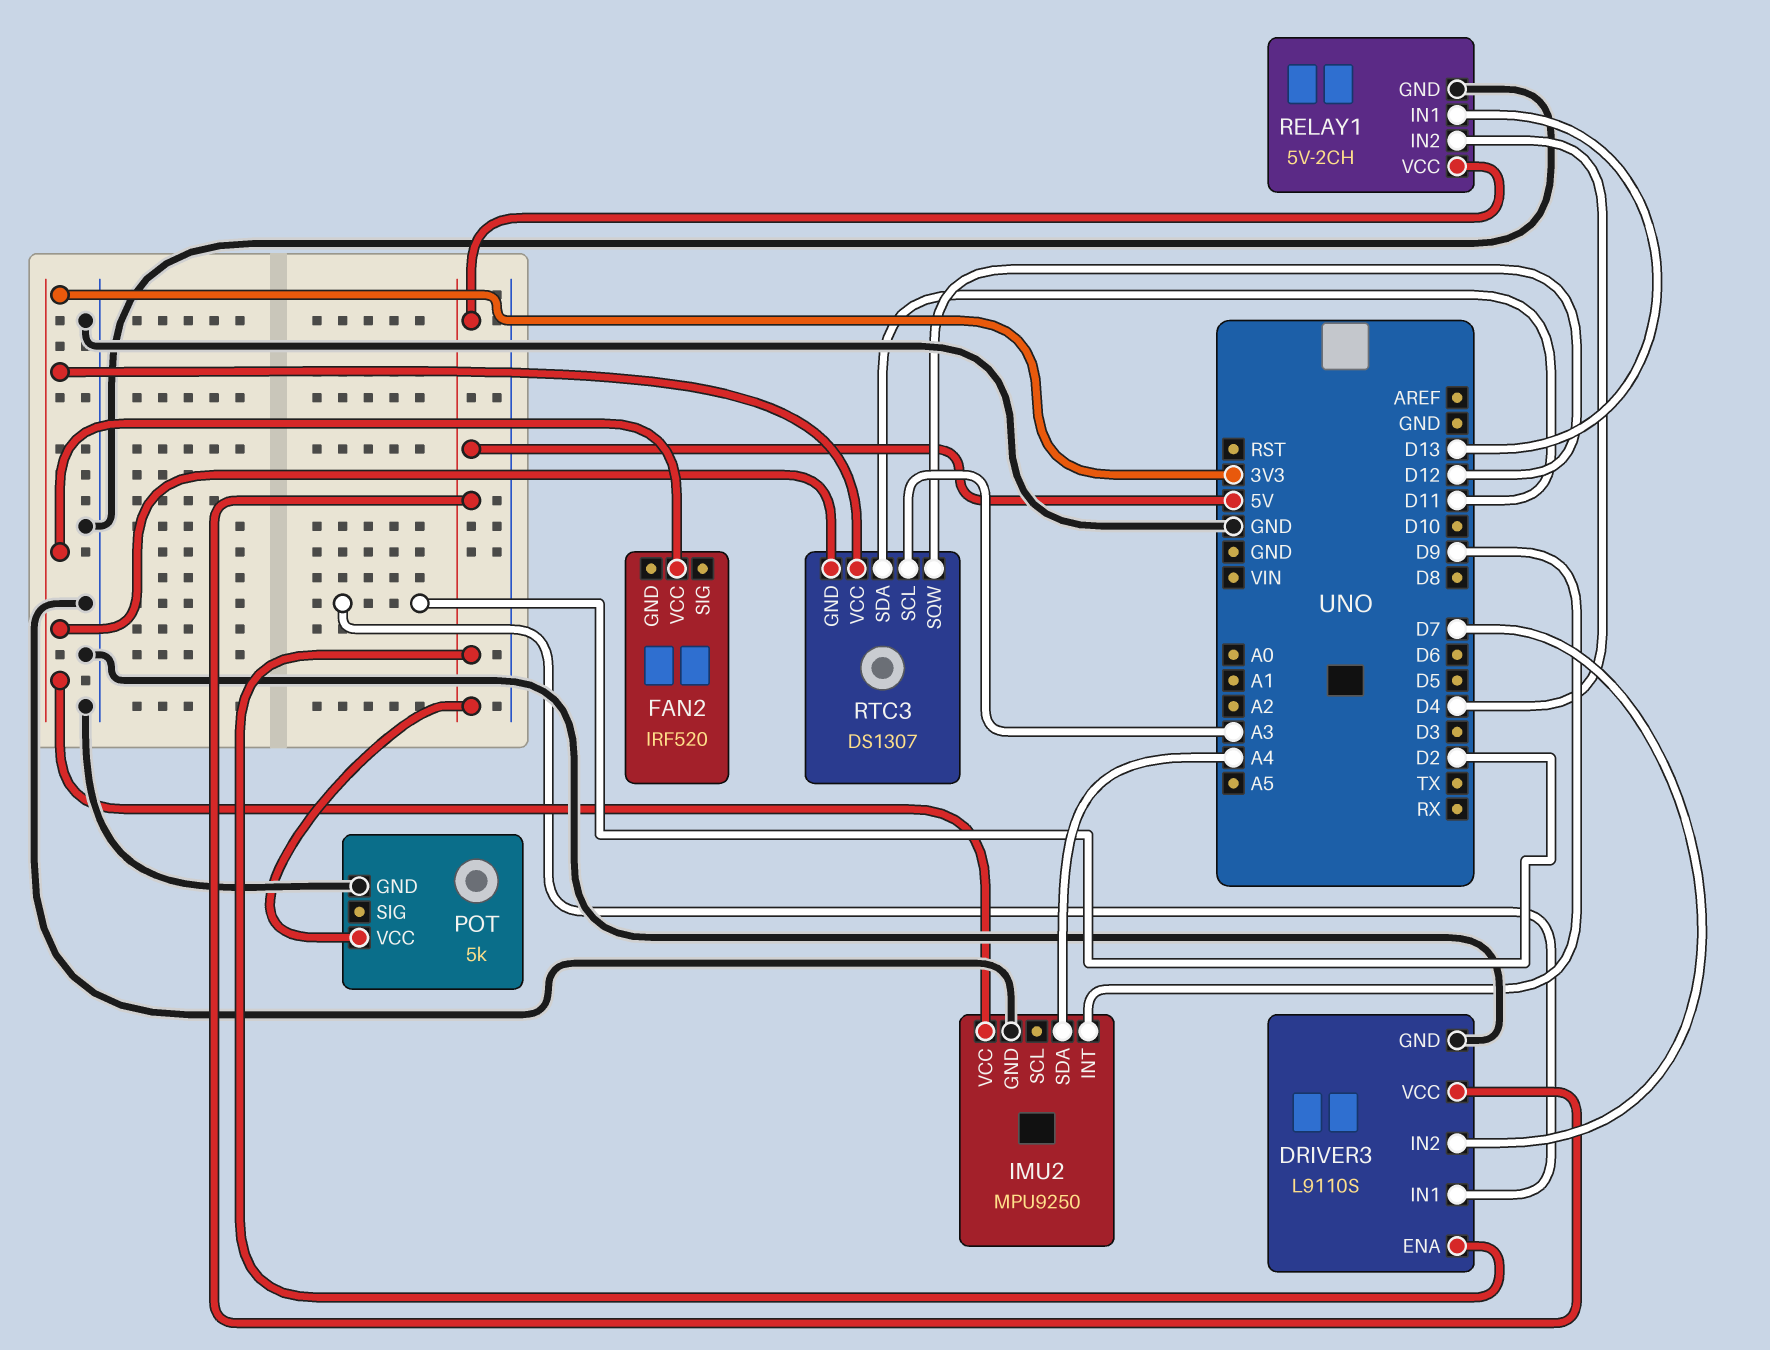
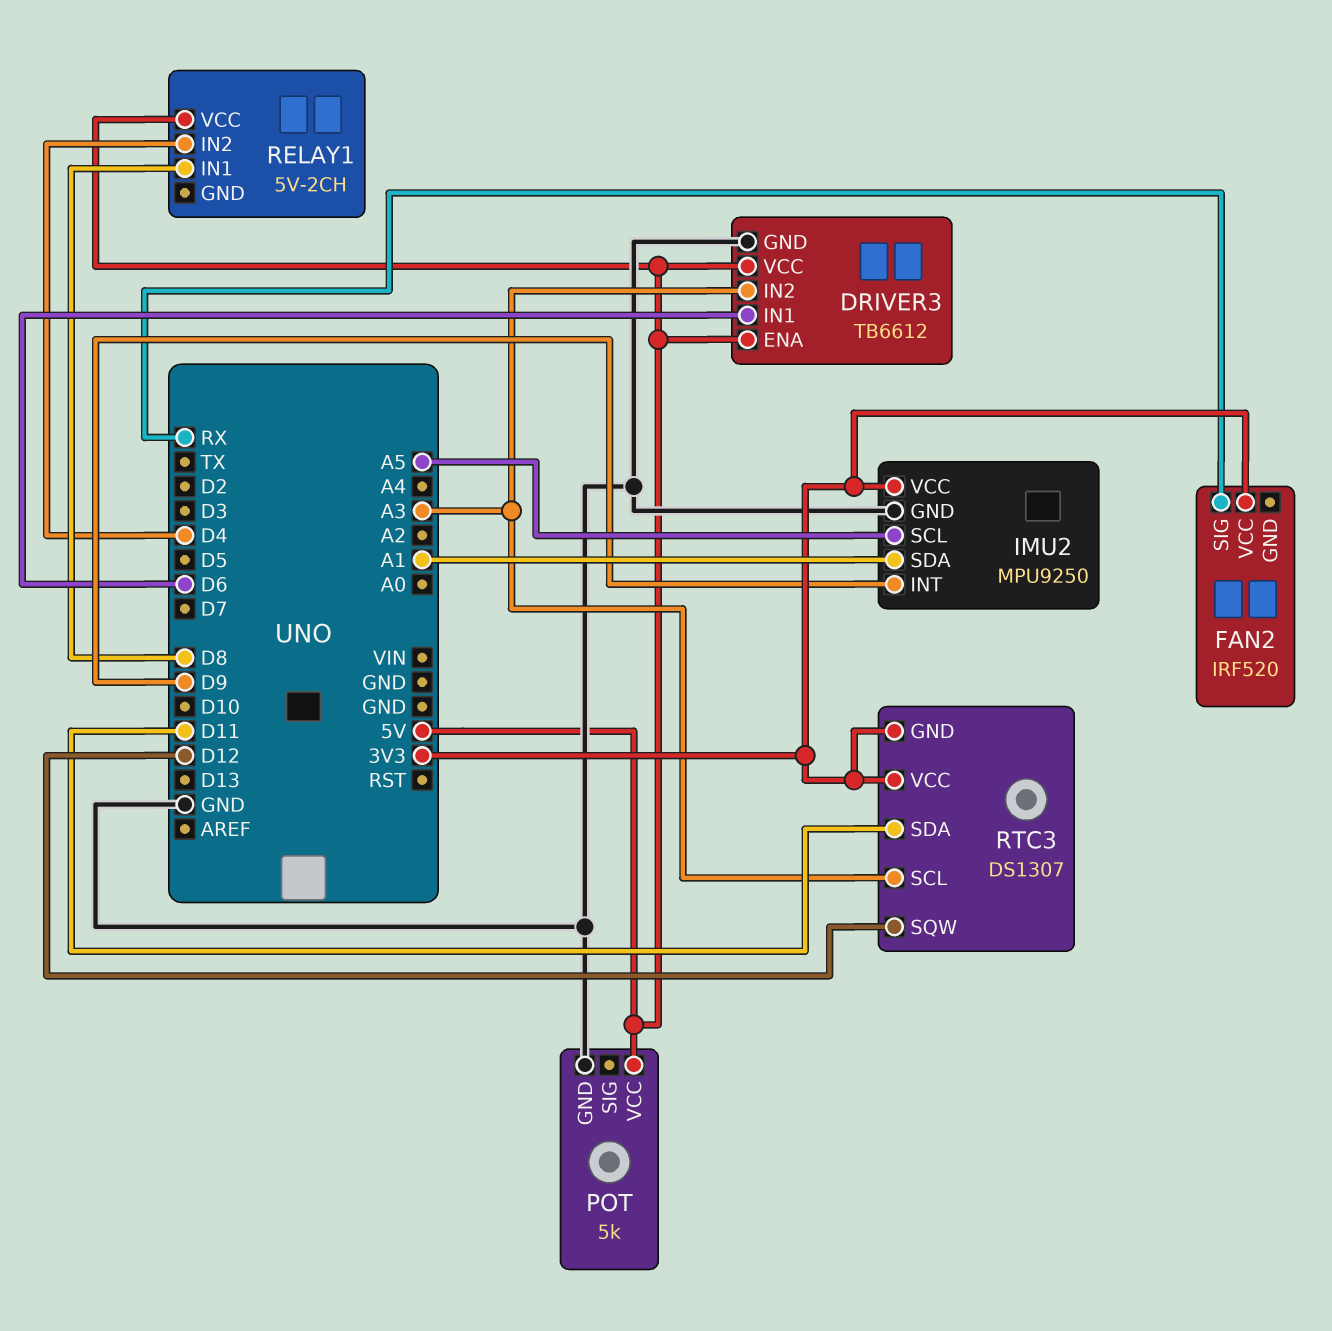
DRIVER3: L9110S -> TB6612
DRIVER3 pin IN1: D2 -> D6
DRIVER3 pin IN2: D7 -> A3
FAN2 pin SIG: none -> RX
IMU2 pin SCL: none -> A5
IMU2 pin SDA: A4 -> A1
RELAY1 pin GND: GND -> none
RELAY1 pin IN1: D13 -> D8

